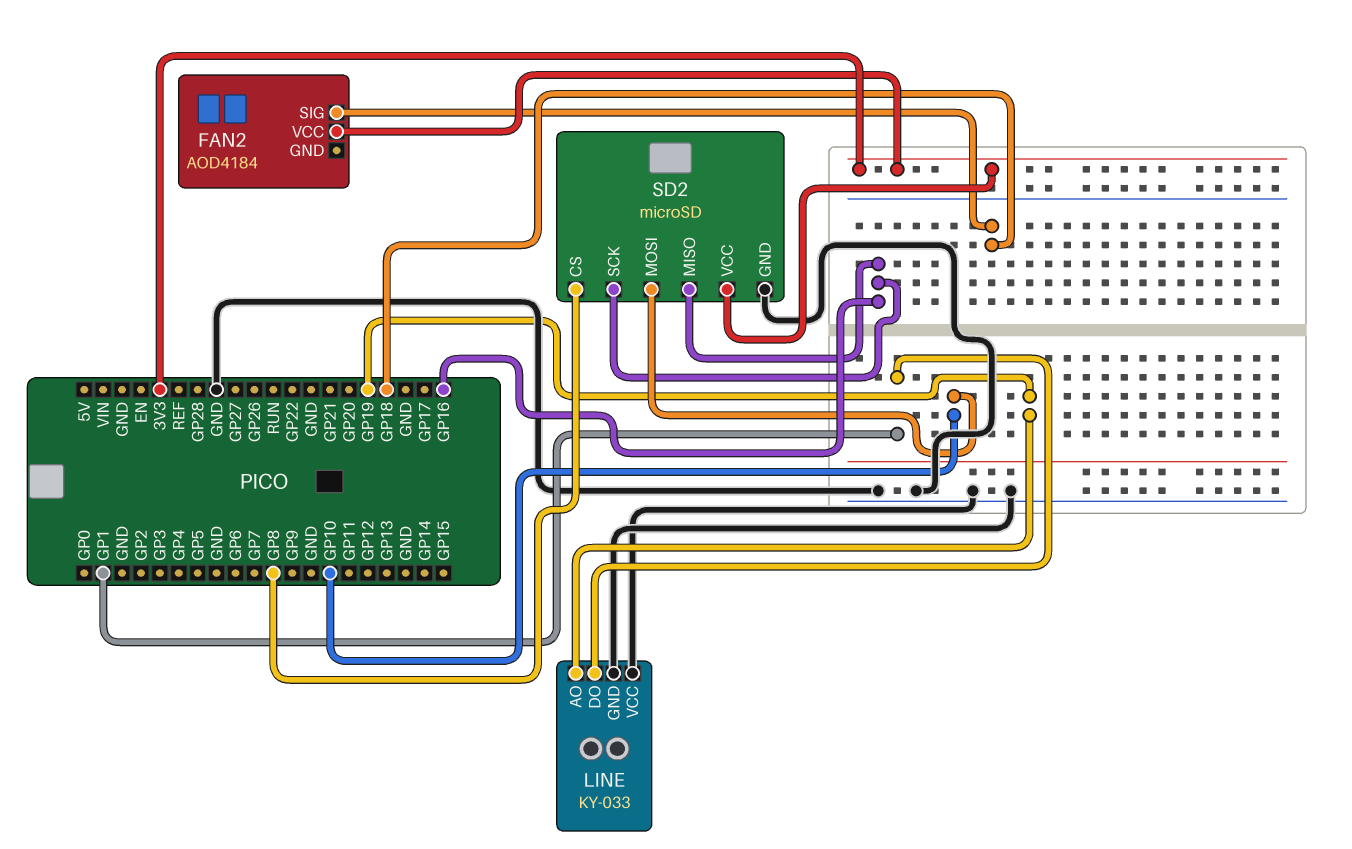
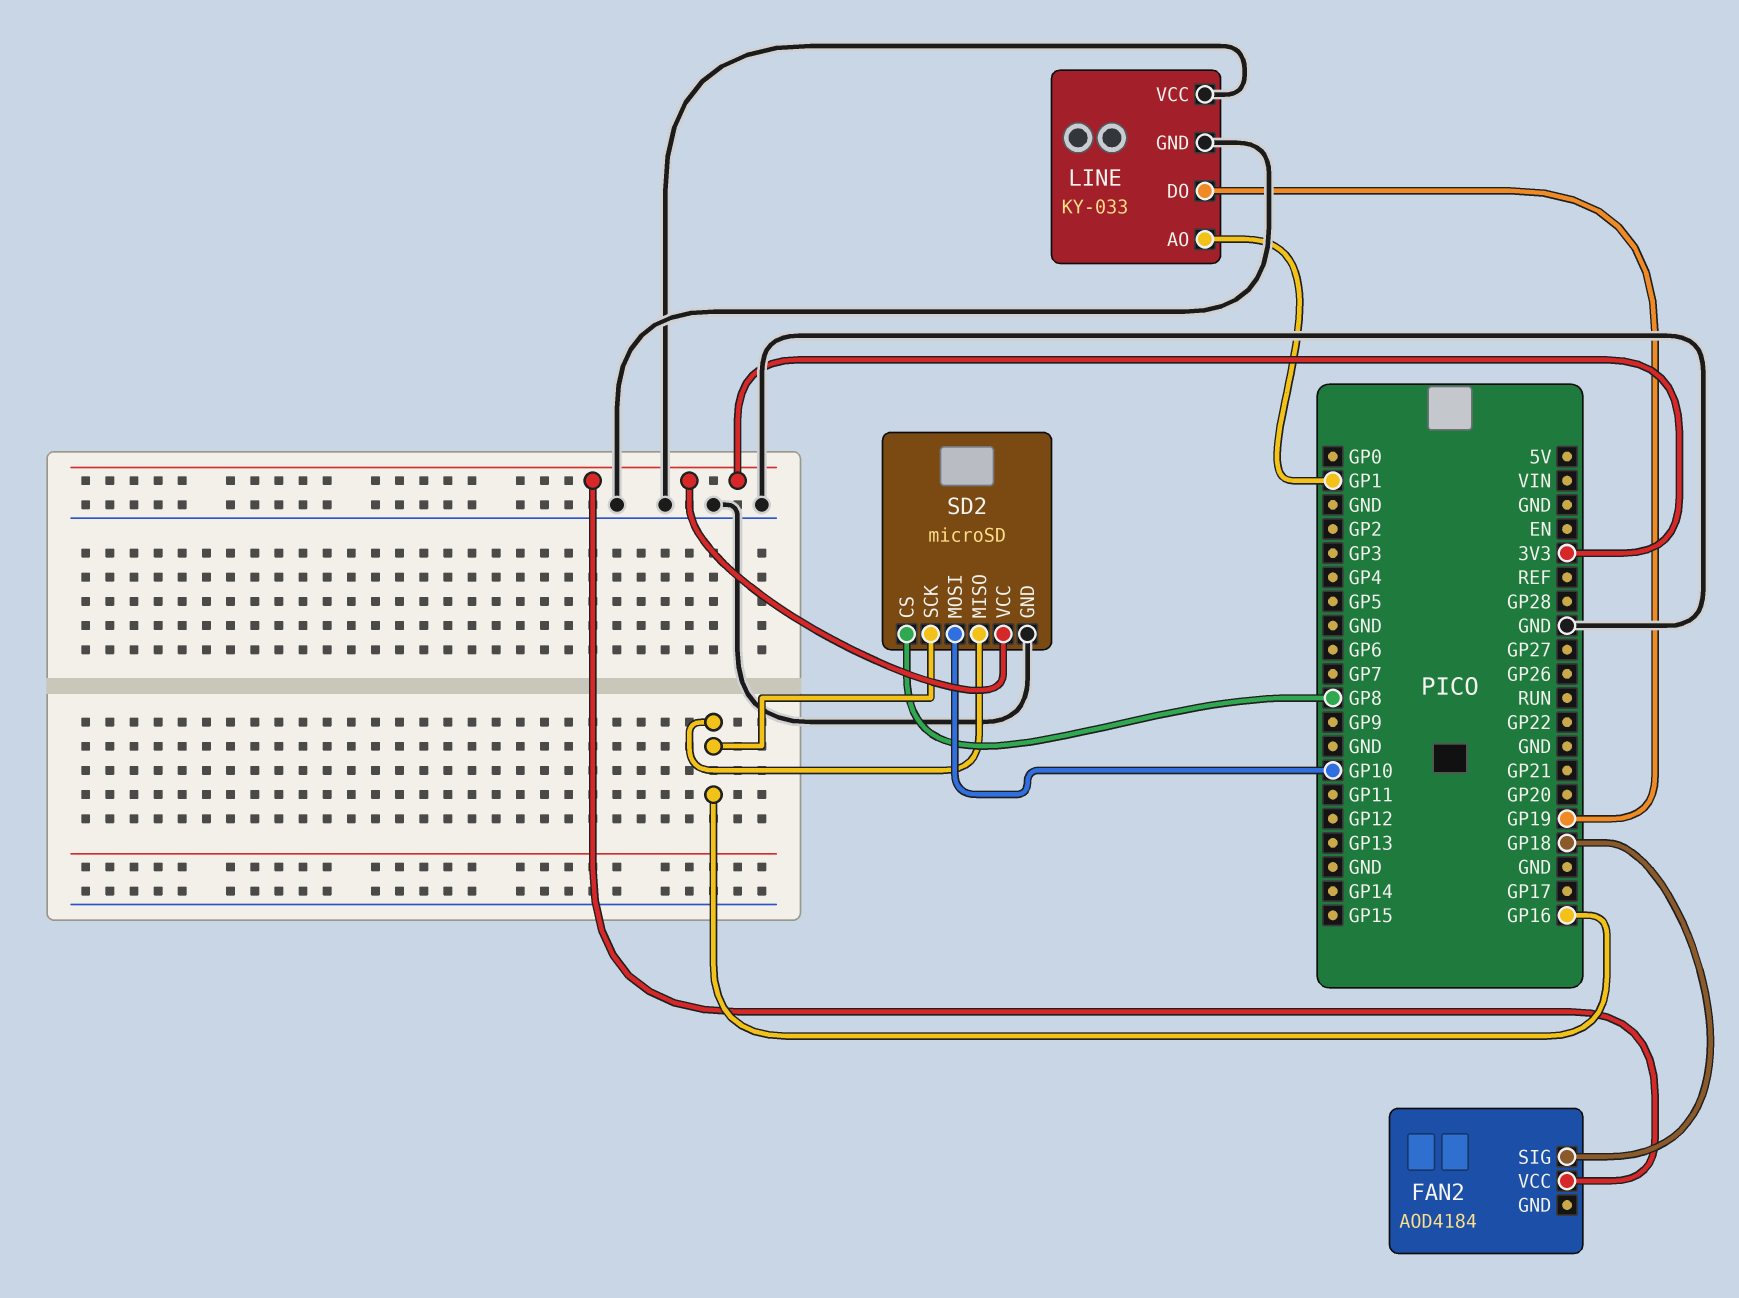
LINE pin AO: GP19 -> GP1
LINE pin DO: GP1 -> GP19

